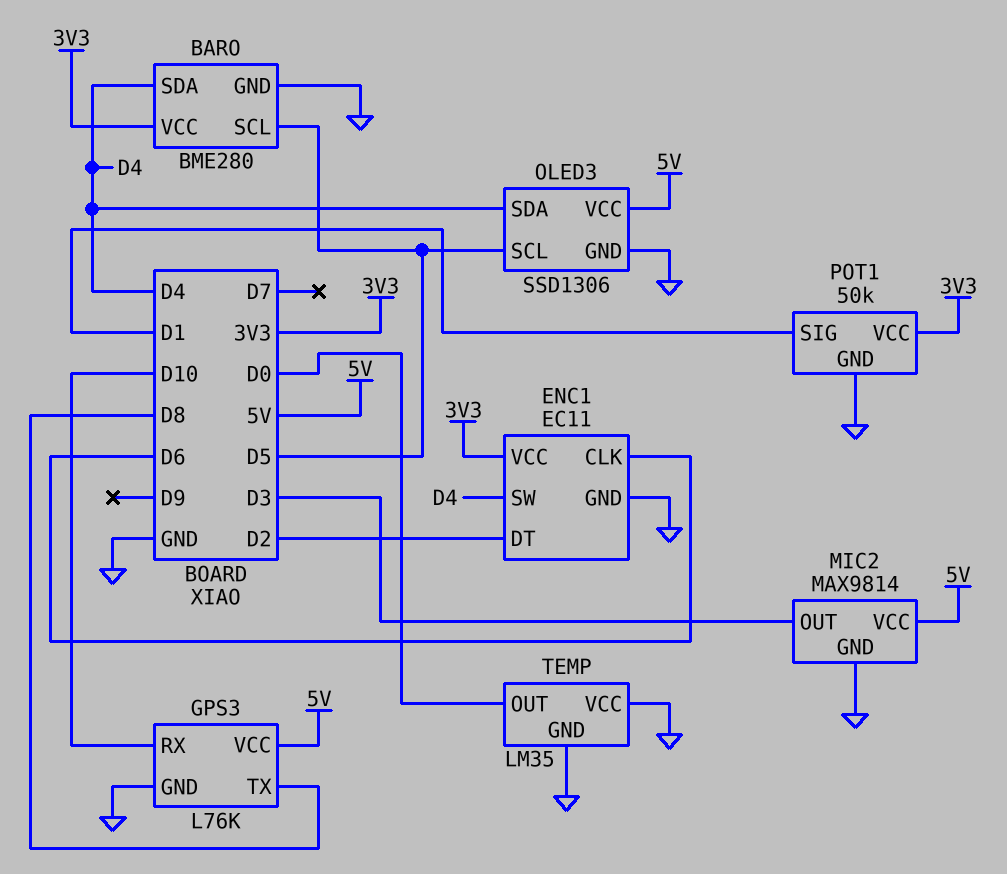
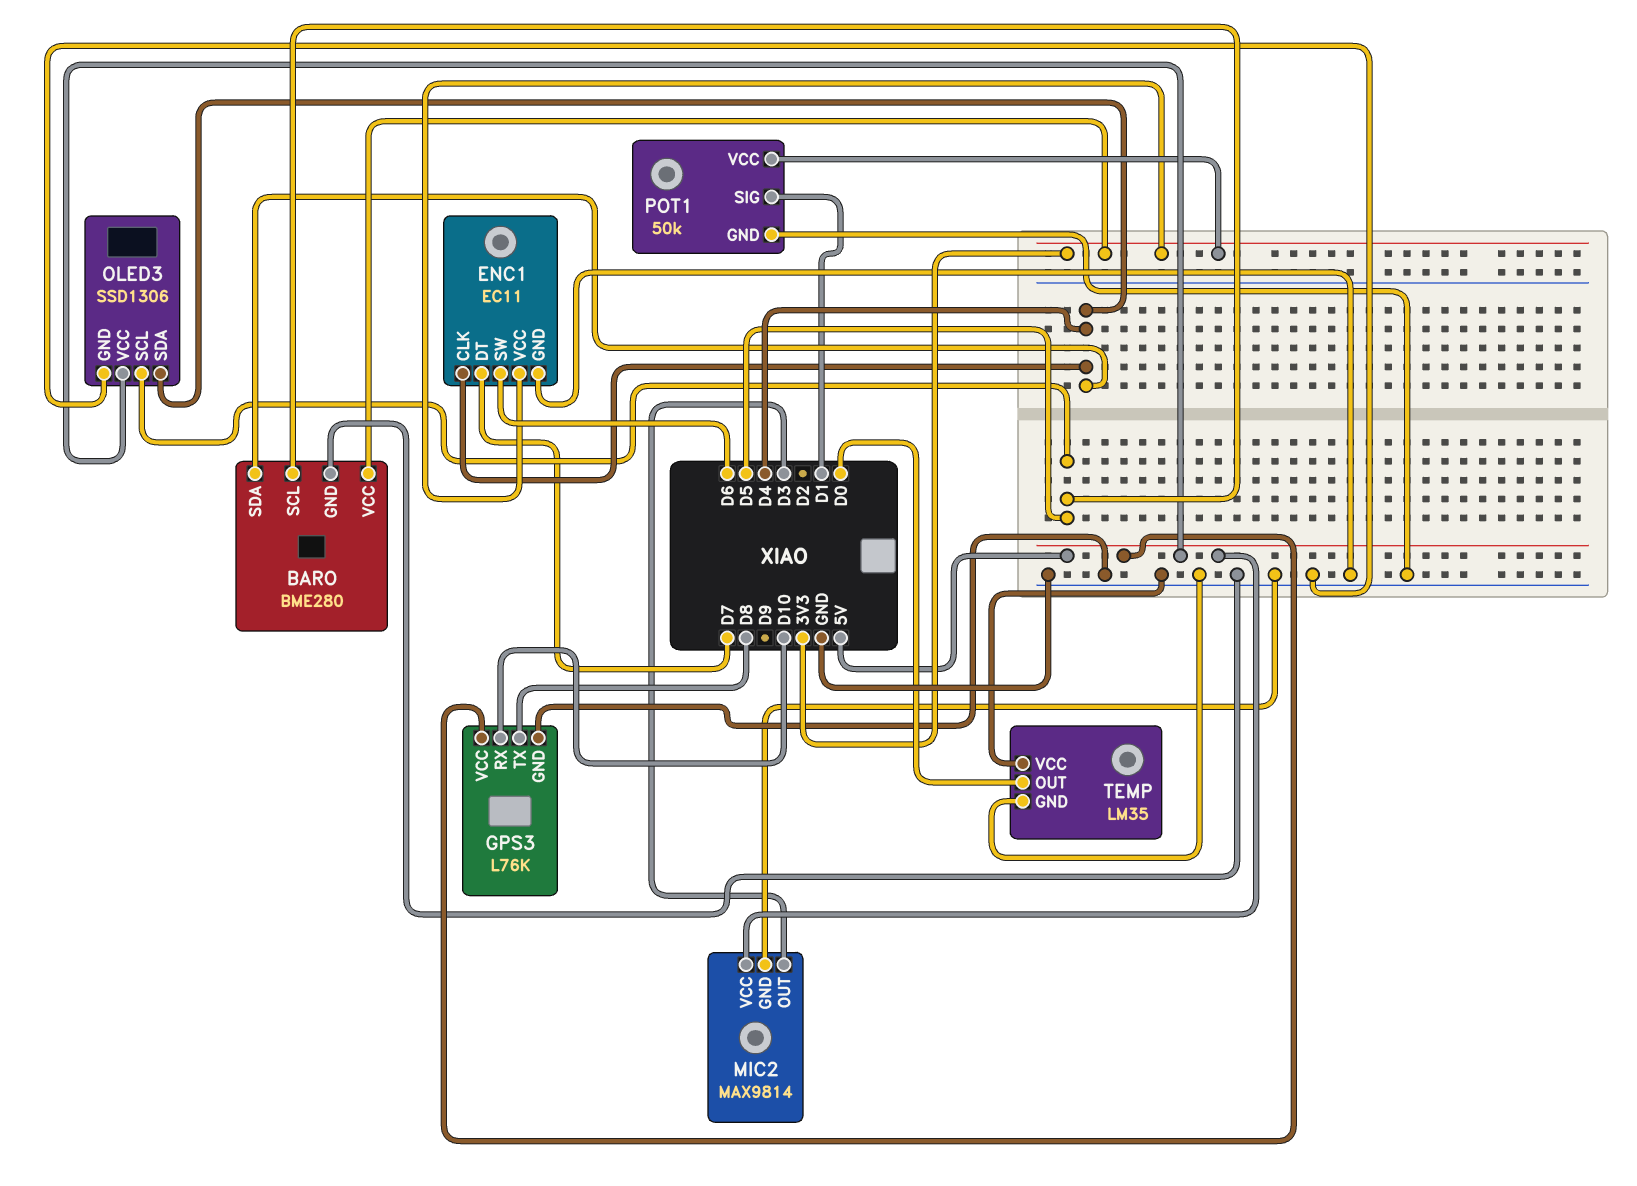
ENC1 pin CLK: D6 -> D4
ENC1 pin DT: D2 -> D7
ENC1 pin SW: D4 -> D6

